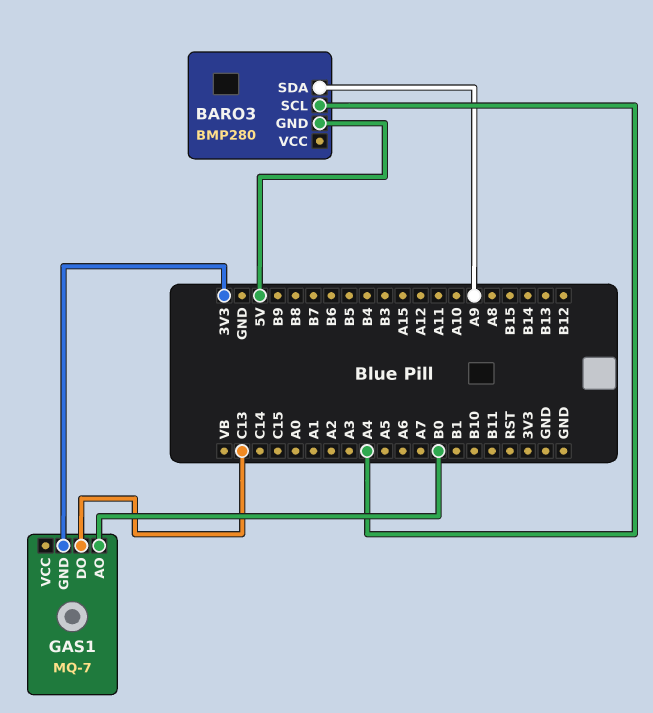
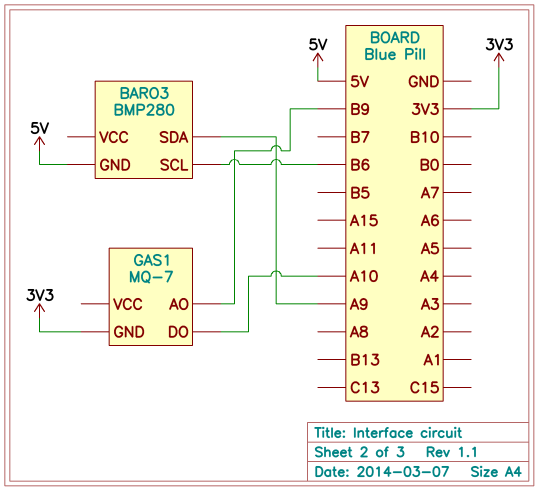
BARO3 pin SCL: A4 -> B6
GAS1 pin AO: B0 -> B9
GAS1 pin DO: C13 -> A10

